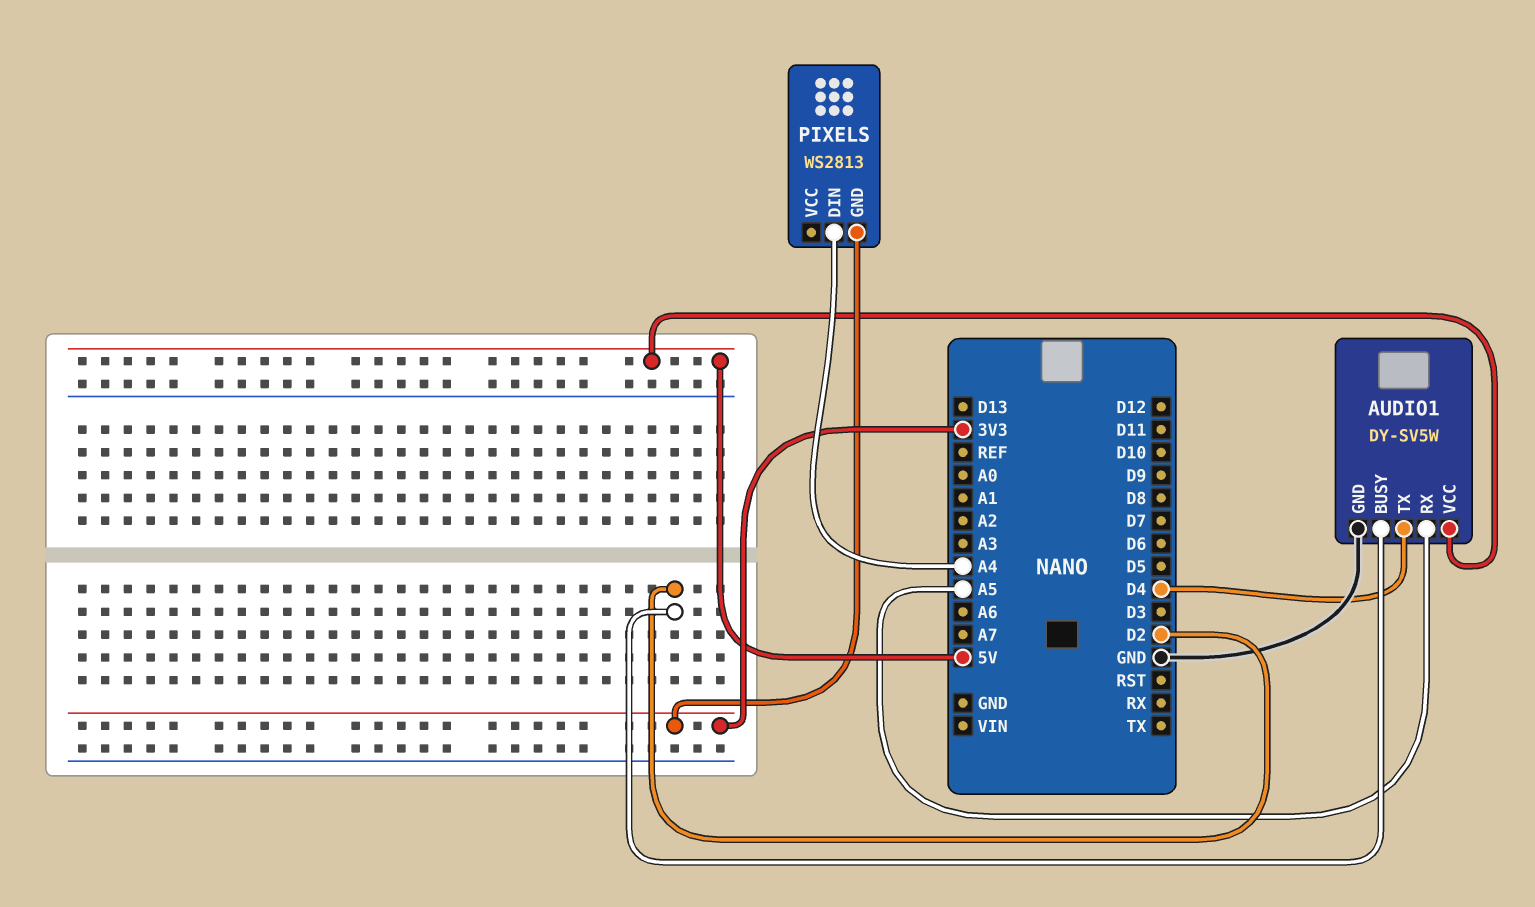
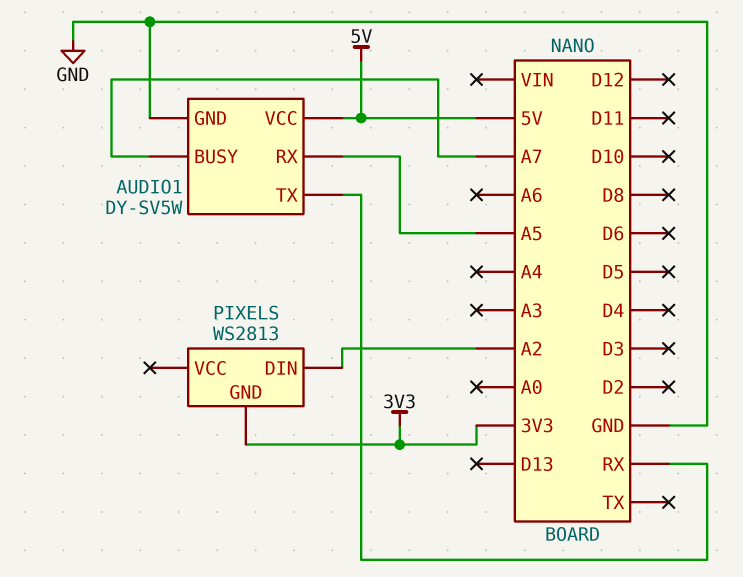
AUDIO1 pin BUSY: D2 -> A7
AUDIO1 pin TX: D4 -> RX
PIXELS pin DIN: A4 -> A2

